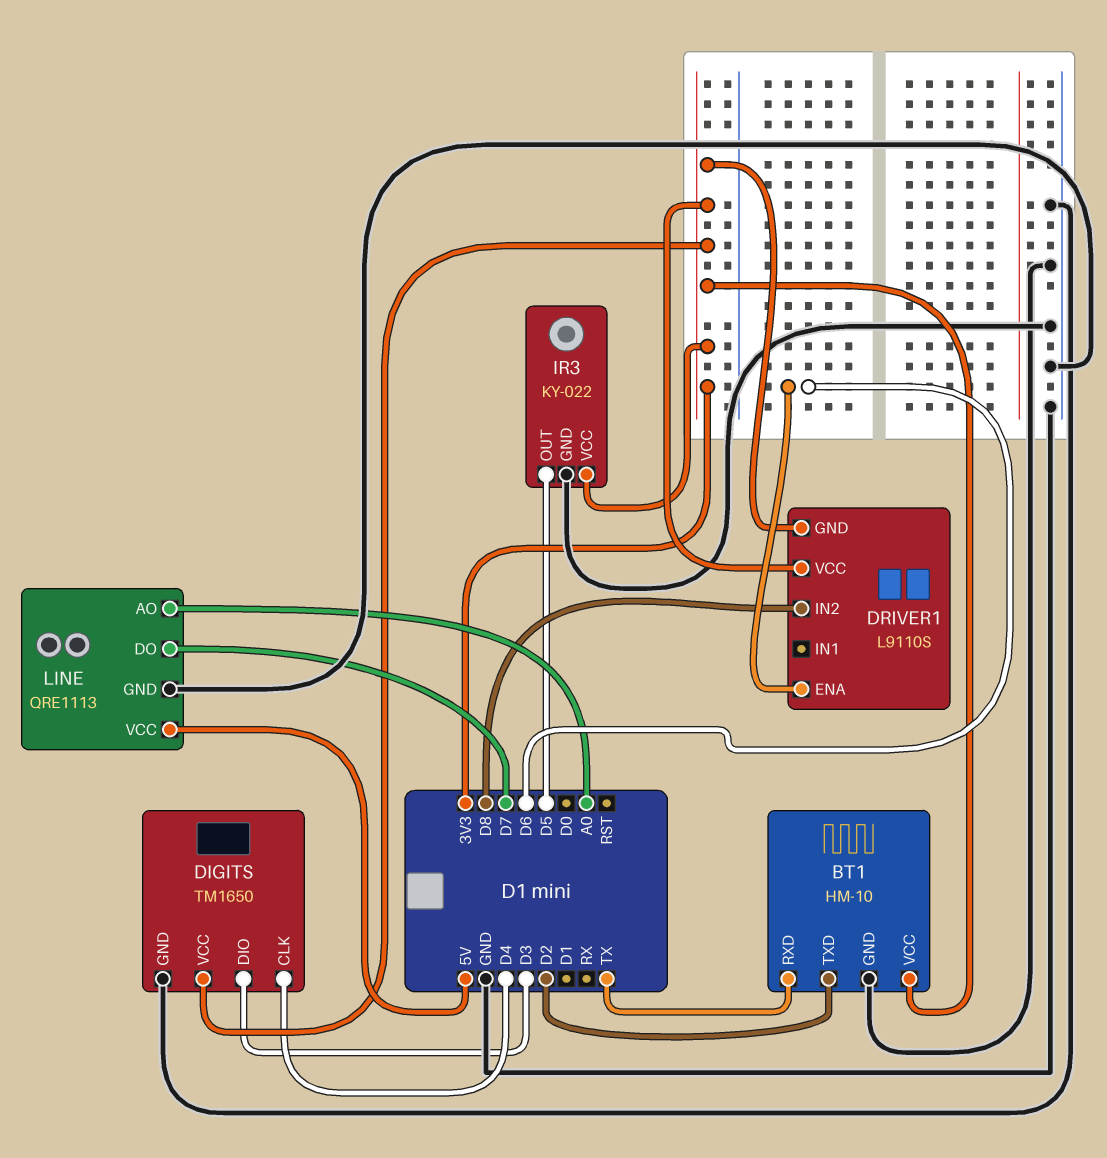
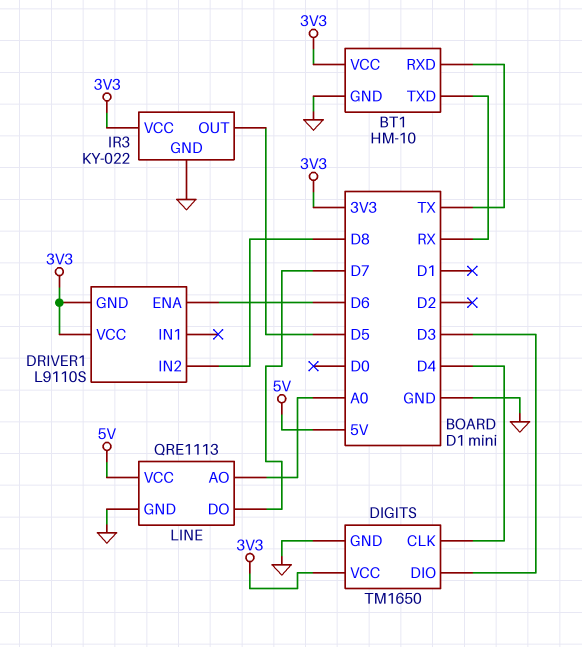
BT1 pin TXD: D2 -> RX

